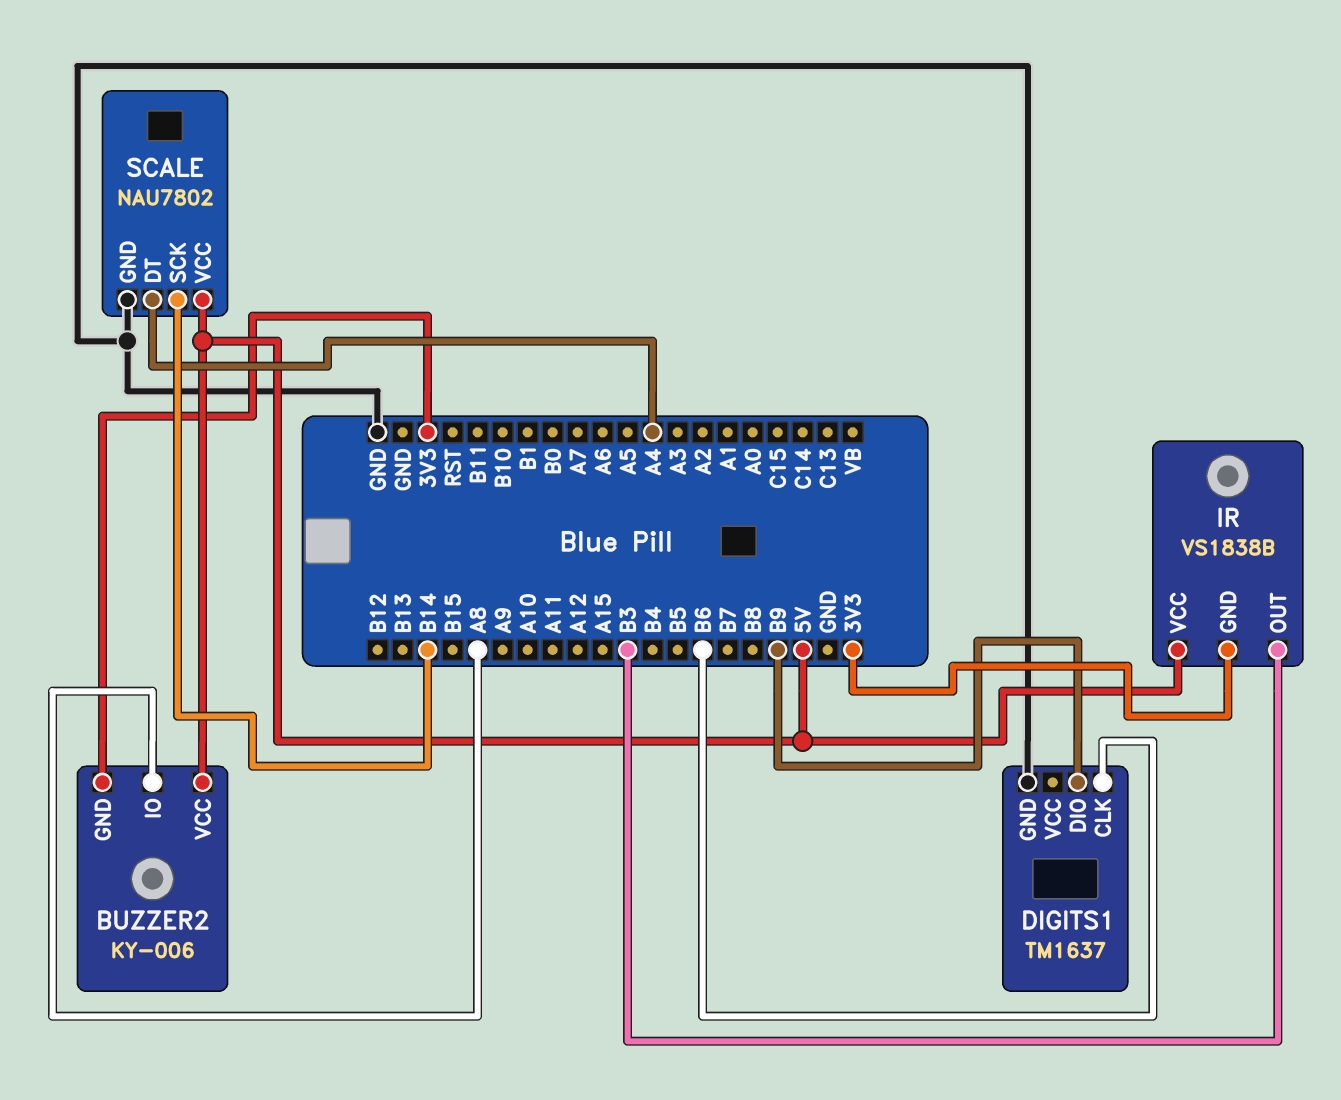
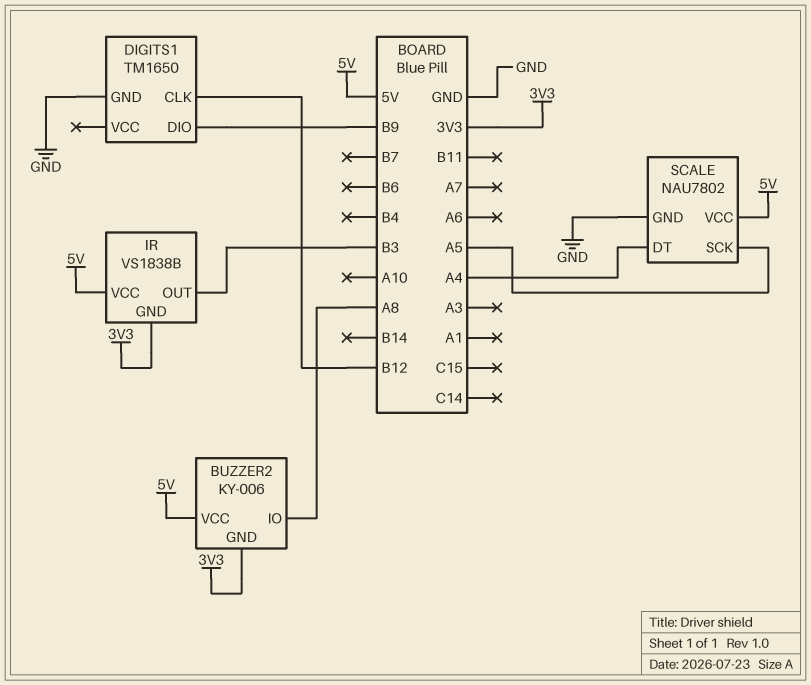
DIGITS1: TM1637 -> TM1650
DIGITS1 pin CLK: B6 -> B12
SCALE pin SCK: B14 -> A5

